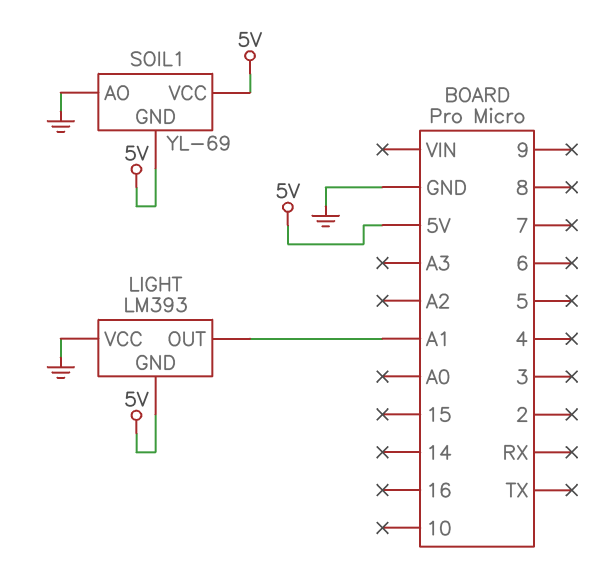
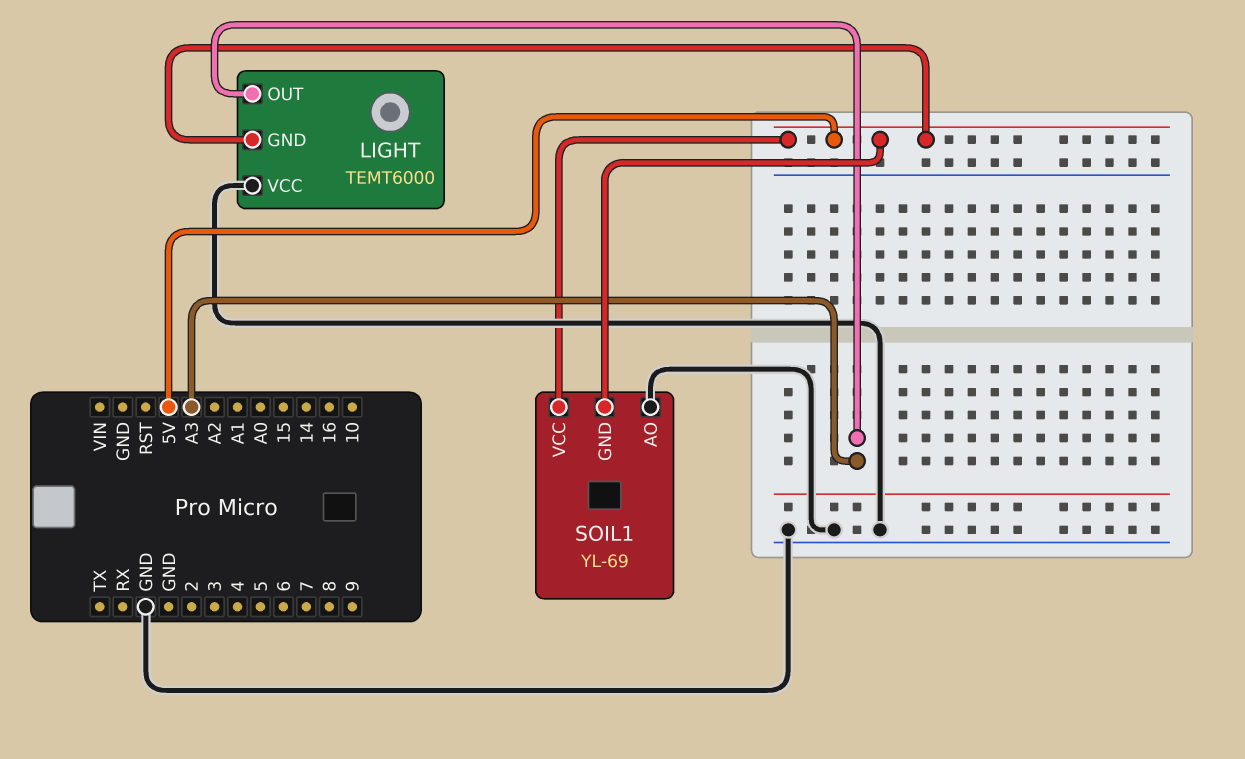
LIGHT: LM393 -> TEMT6000
LIGHT pin OUT: A1 -> A3

